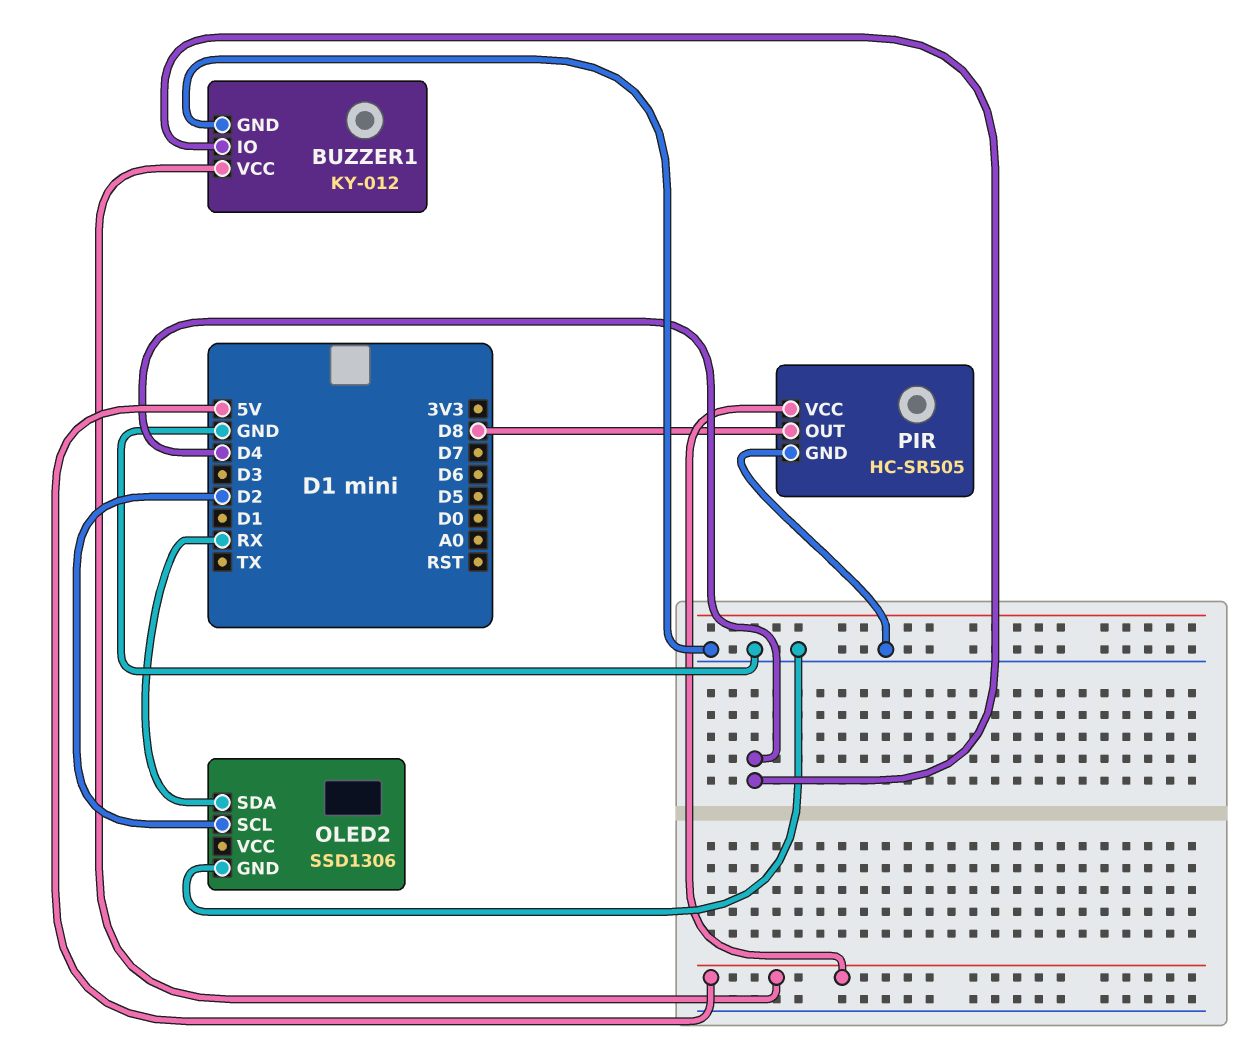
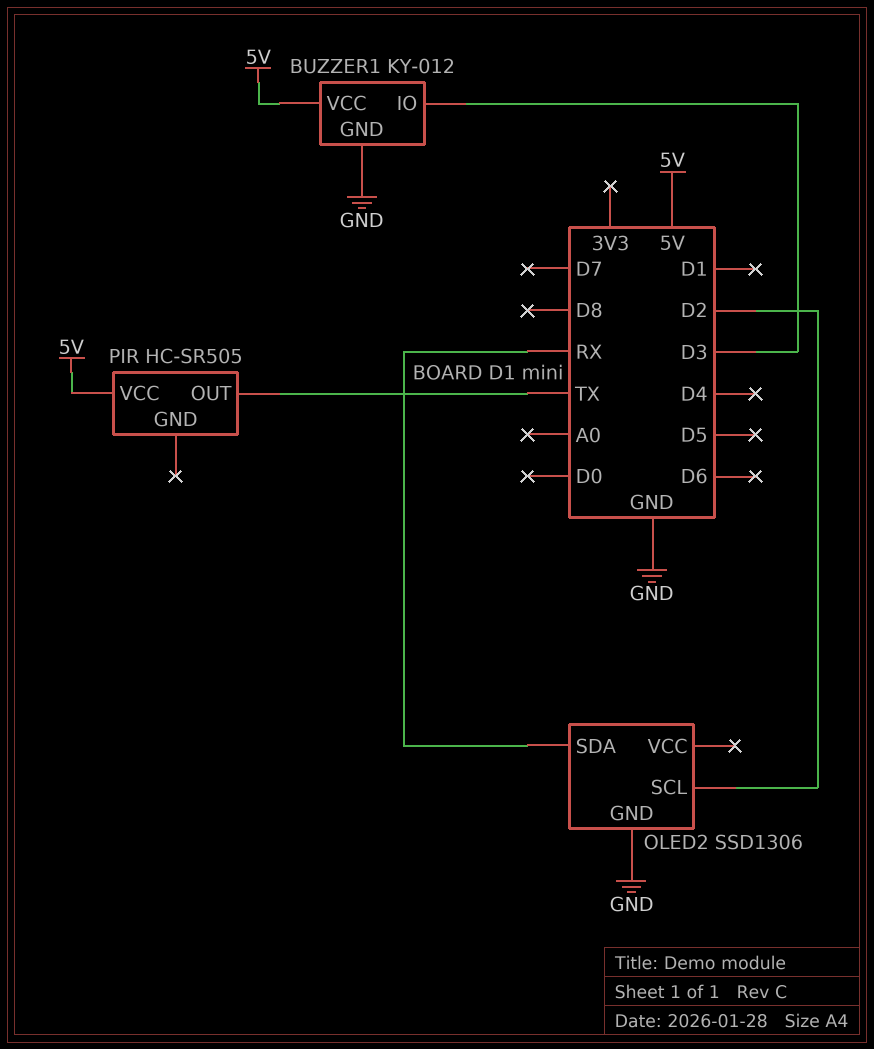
BUZZER1 pin IO: D4 -> D3
PIR pin GND: GND -> none
PIR pin OUT: D8 -> TX

